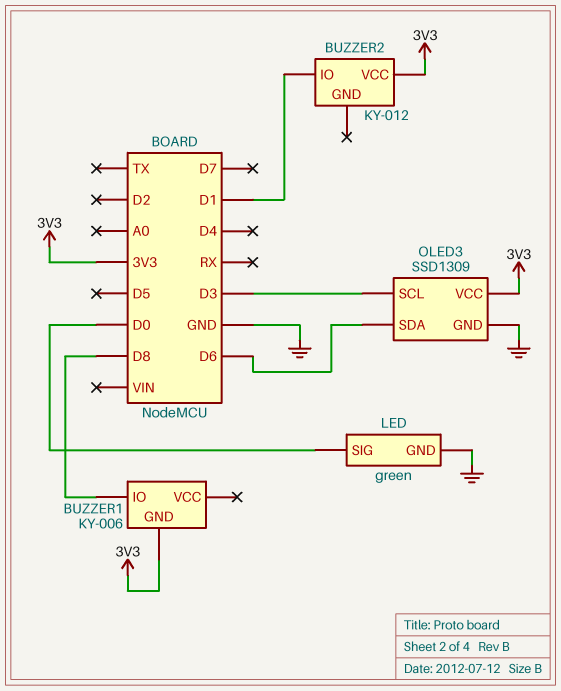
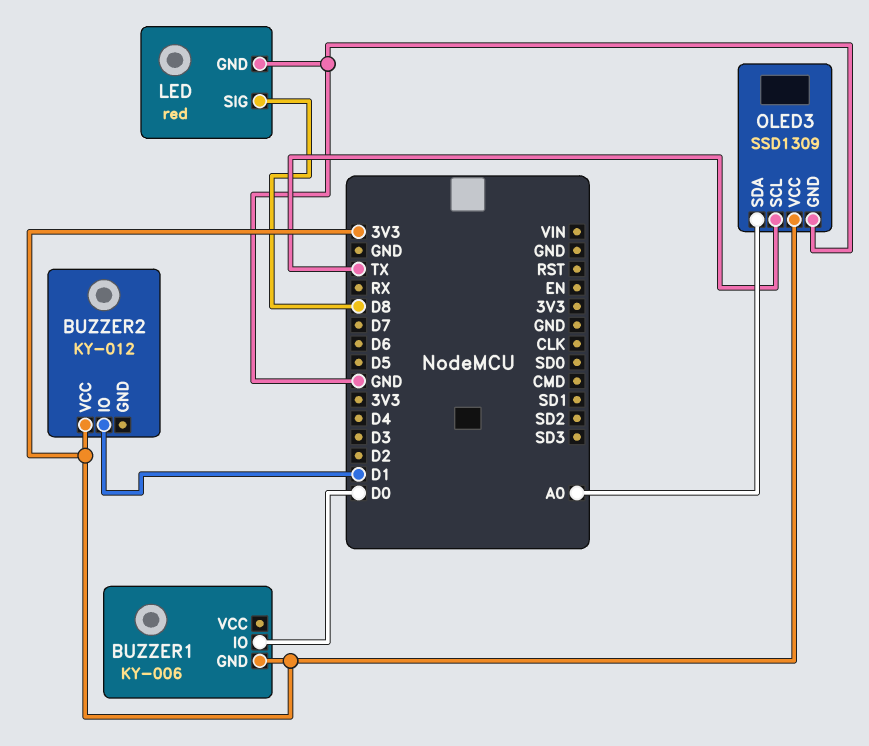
BUZZER1 pin IO: D8 -> D0
LED: green -> red
LED pin SIG: D0 -> D8
OLED3 pin SCL: D3 -> TX
OLED3 pin SDA: D6 -> A0

